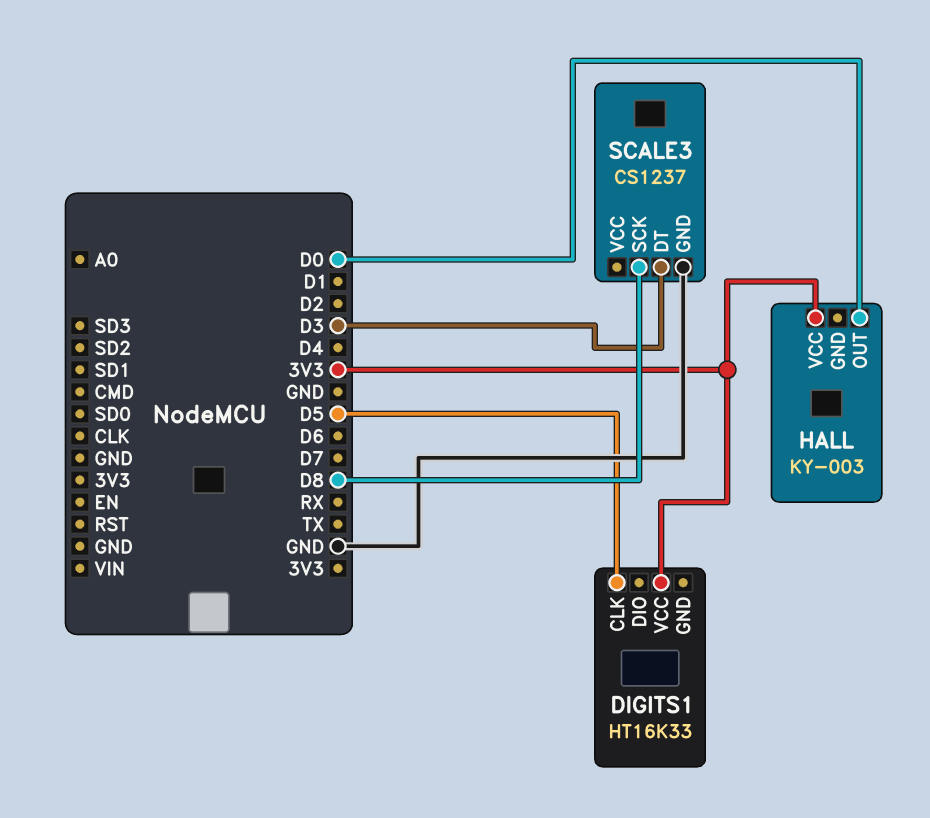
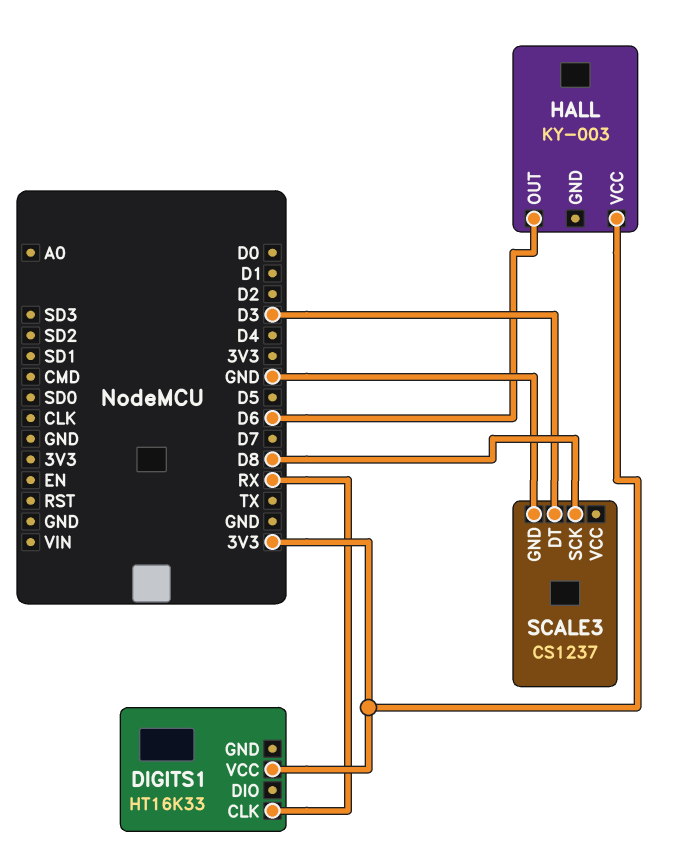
DIGITS1 pin CLK: D5 -> RX
HALL pin OUT: D0 -> D6

